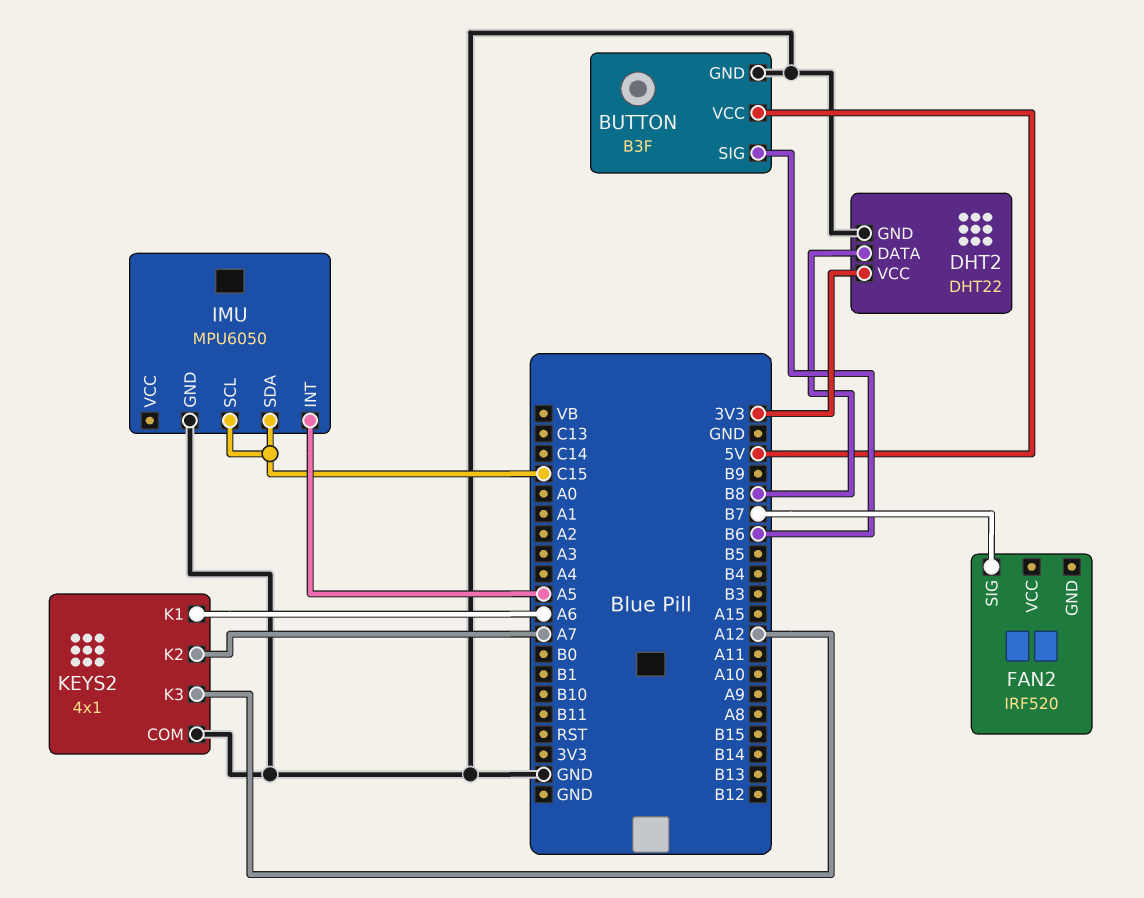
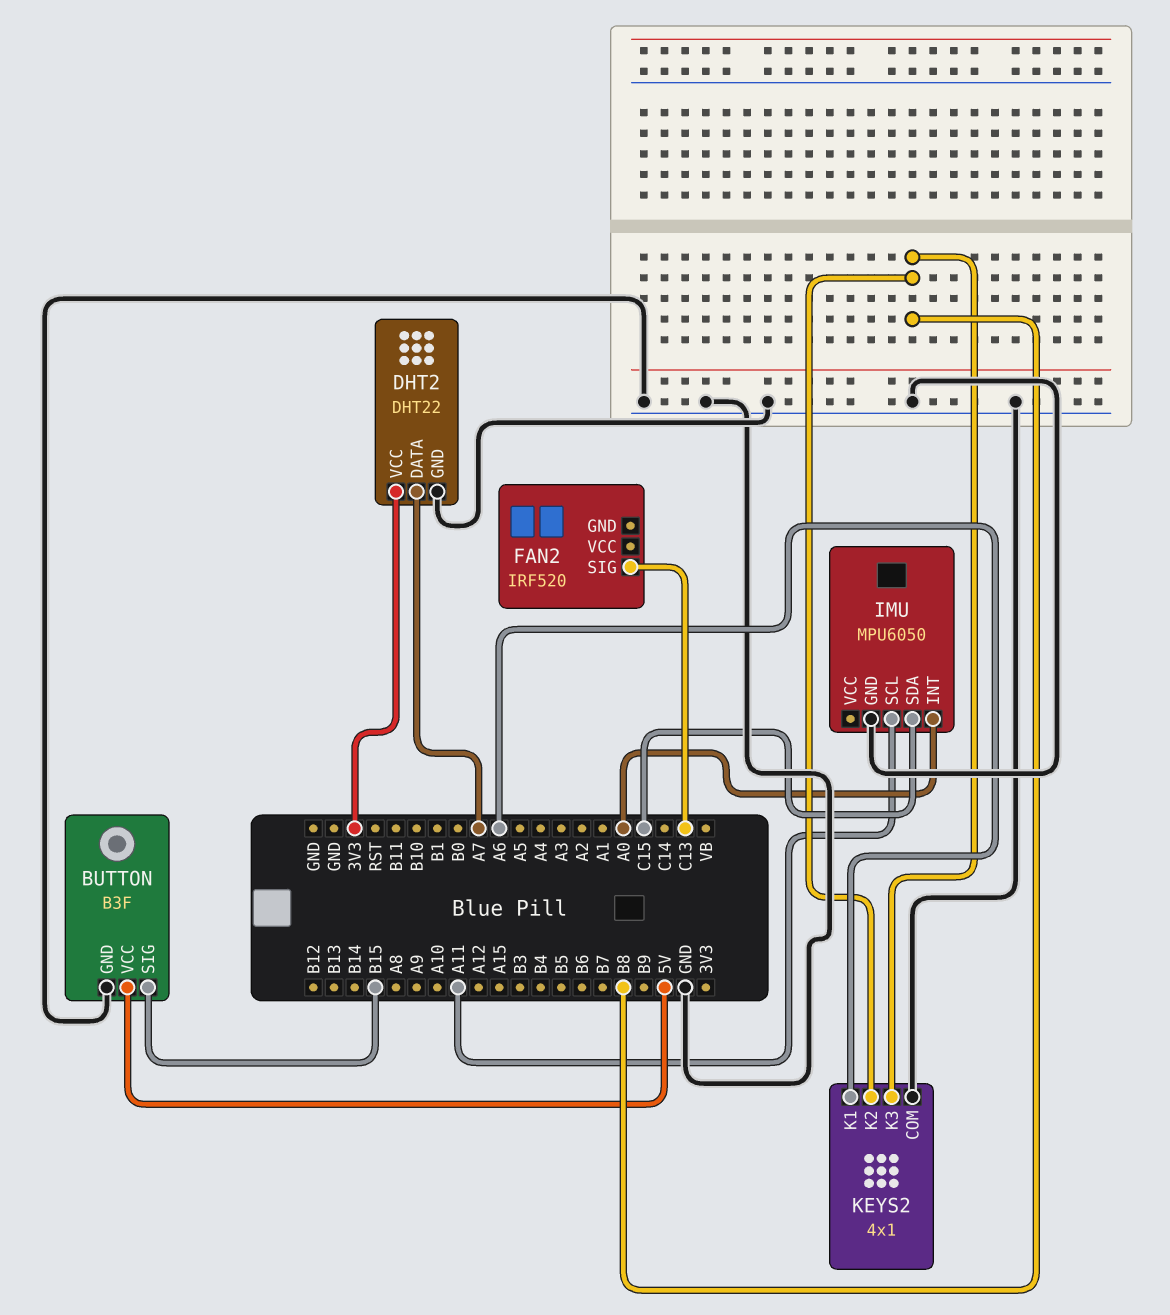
BUTTON pin SIG: B6 -> B15
DHT2 pin DATA: B8 -> A7
FAN2 pin SIG: B7 -> C13
IMU pin INT: A5 -> A0
IMU pin SCL: C15 -> A11
KEYS2 pin K2: A7 -> B8
KEYS2 pin K3: A12 -> B8

